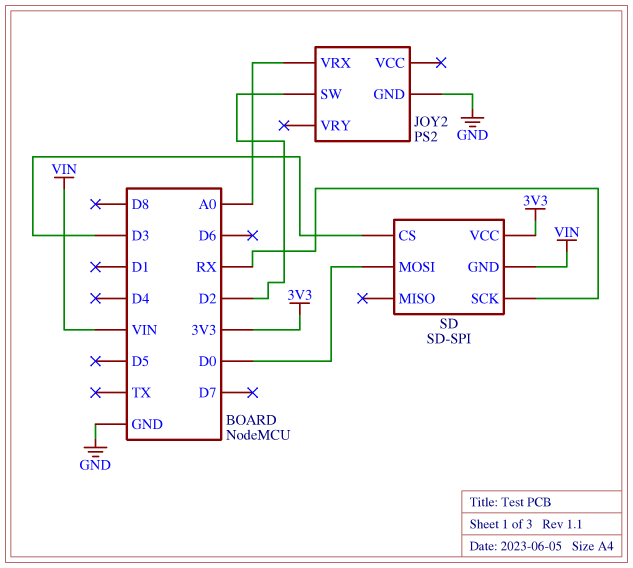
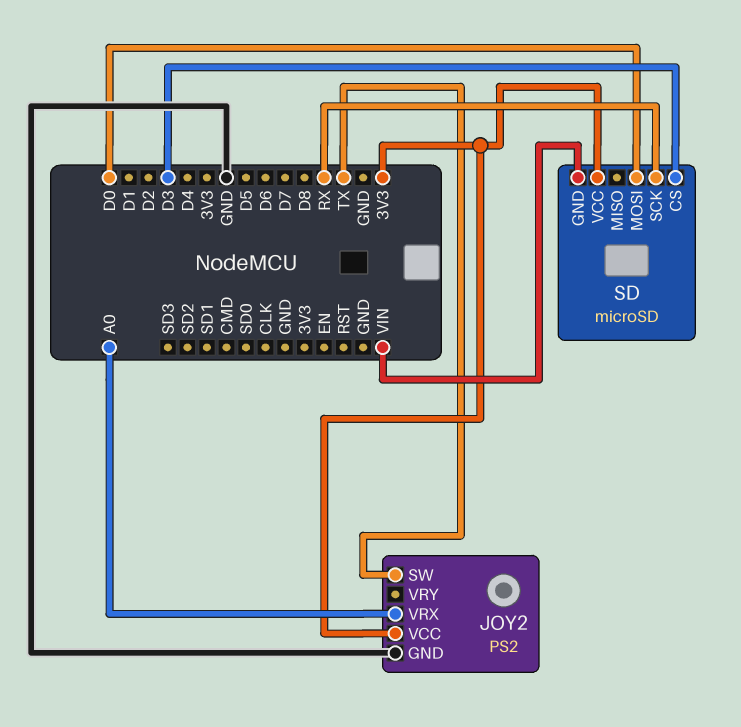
JOY2 pin SW: D2 -> TX
JOY2 pin VCC: none -> 3V3
SD: SD-SPI -> microSD

